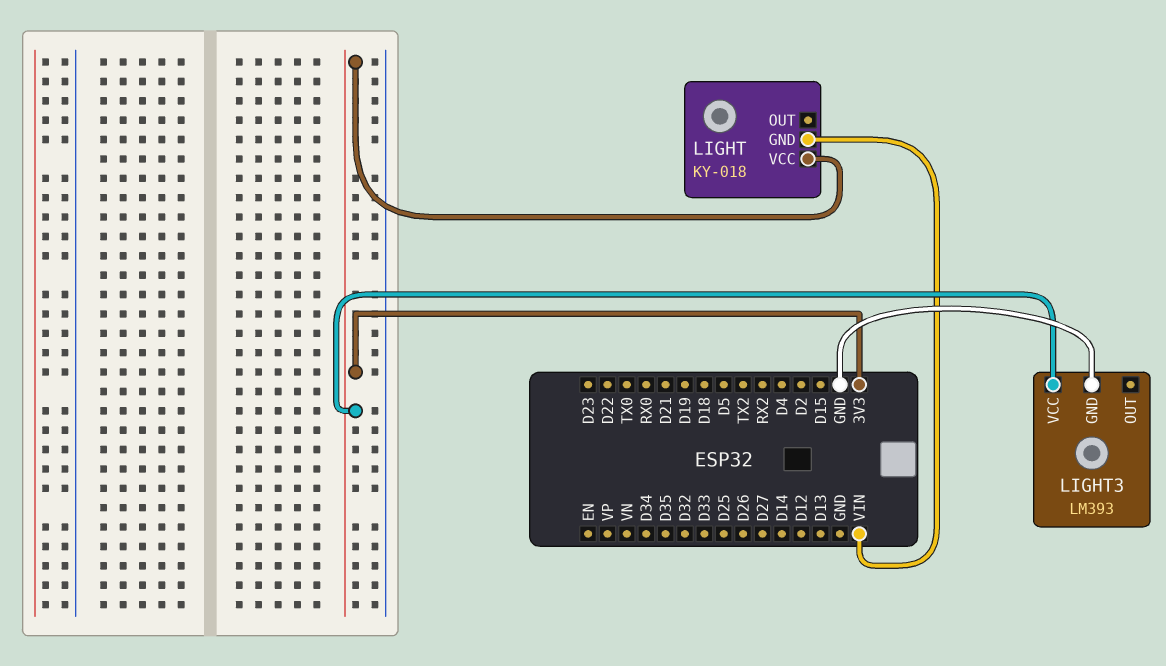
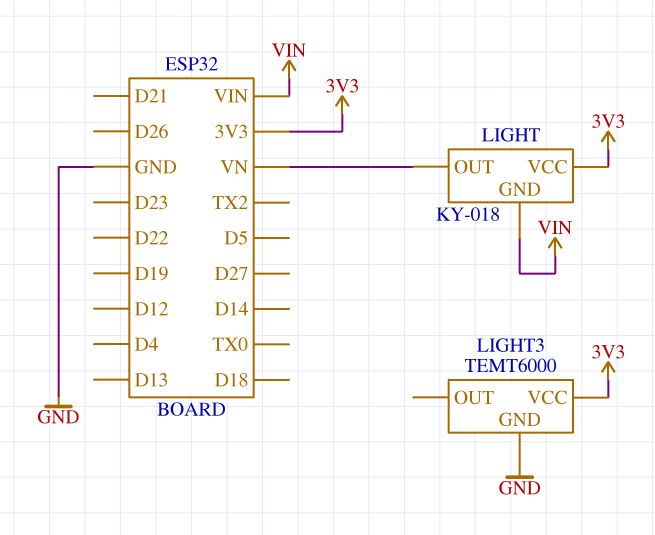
LIGHT pin OUT: none -> VN
LIGHT3: LM393 -> TEMT6000

